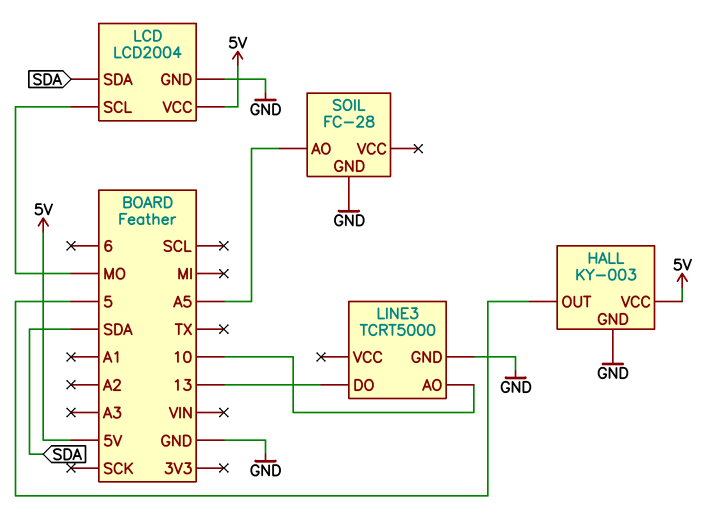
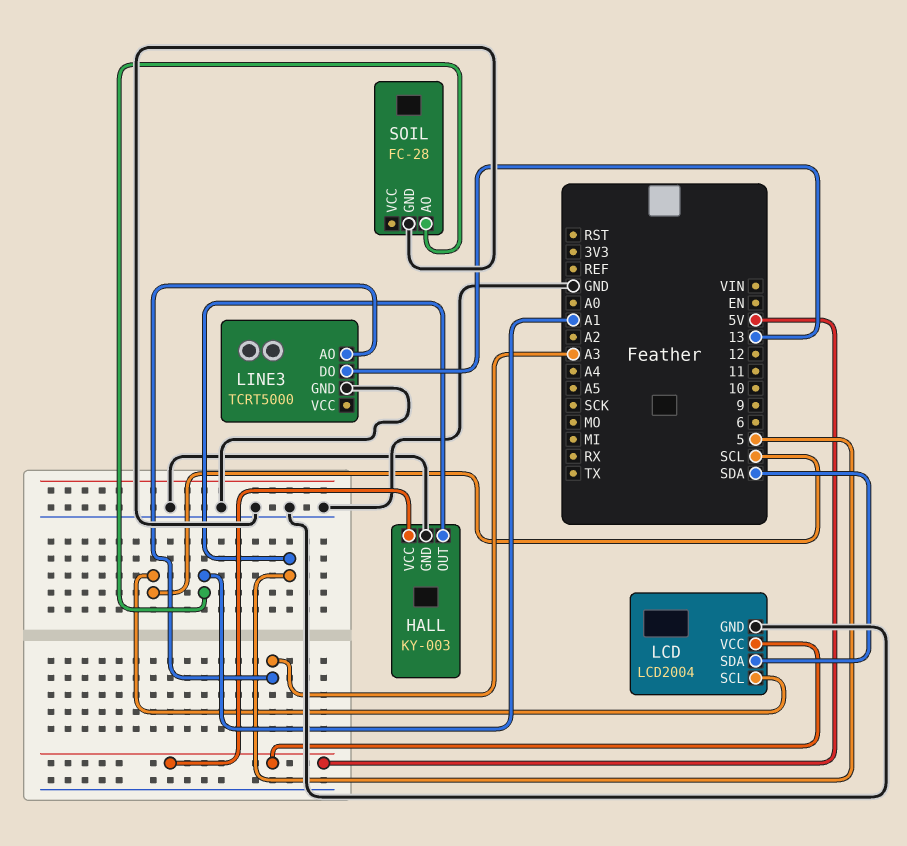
LCD pin SCL: MO -> SCL
LINE3 pin AO: 10 -> A3
SOIL pin AO: A5 -> A1

